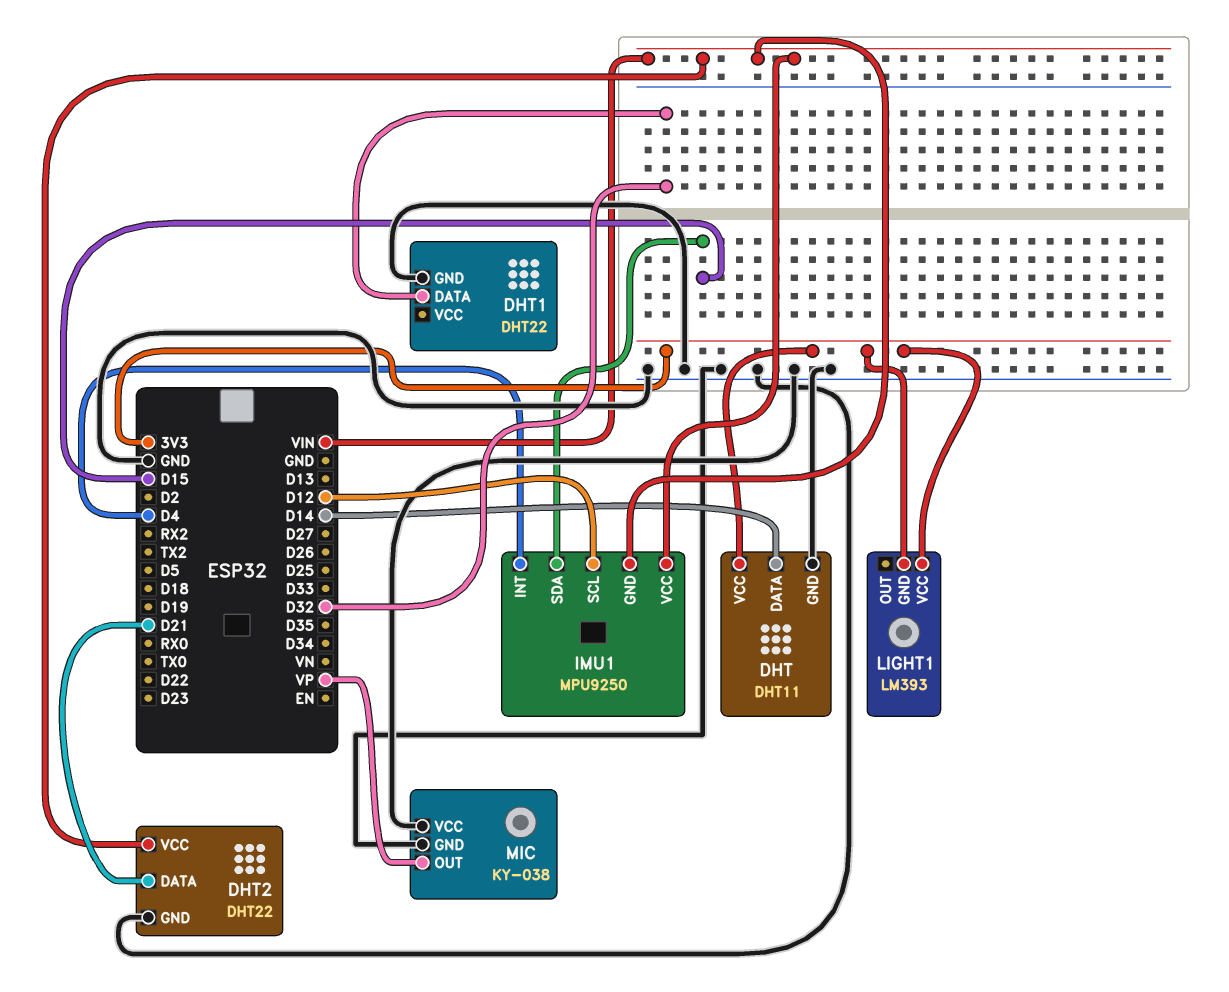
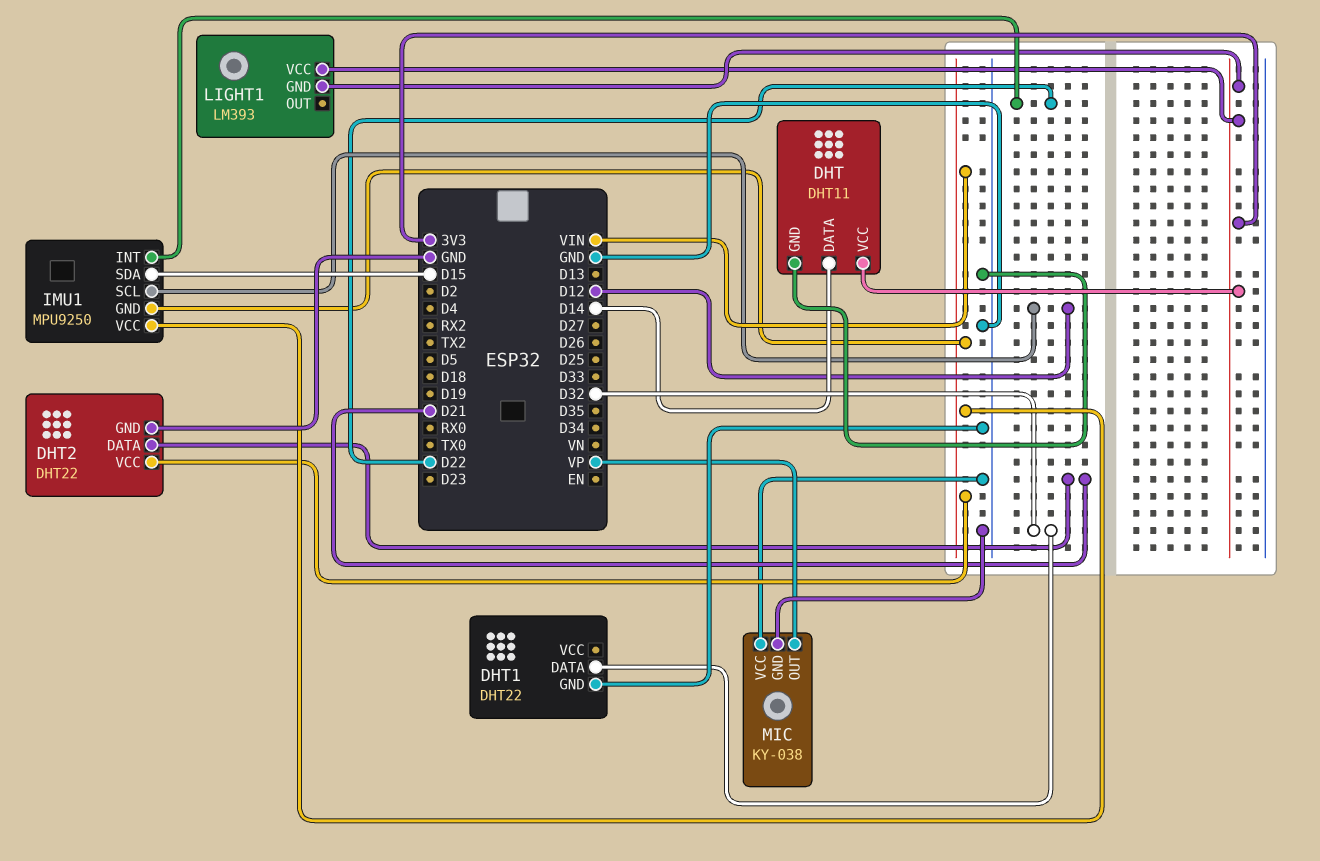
IMU1 pin INT: D4 -> D22

